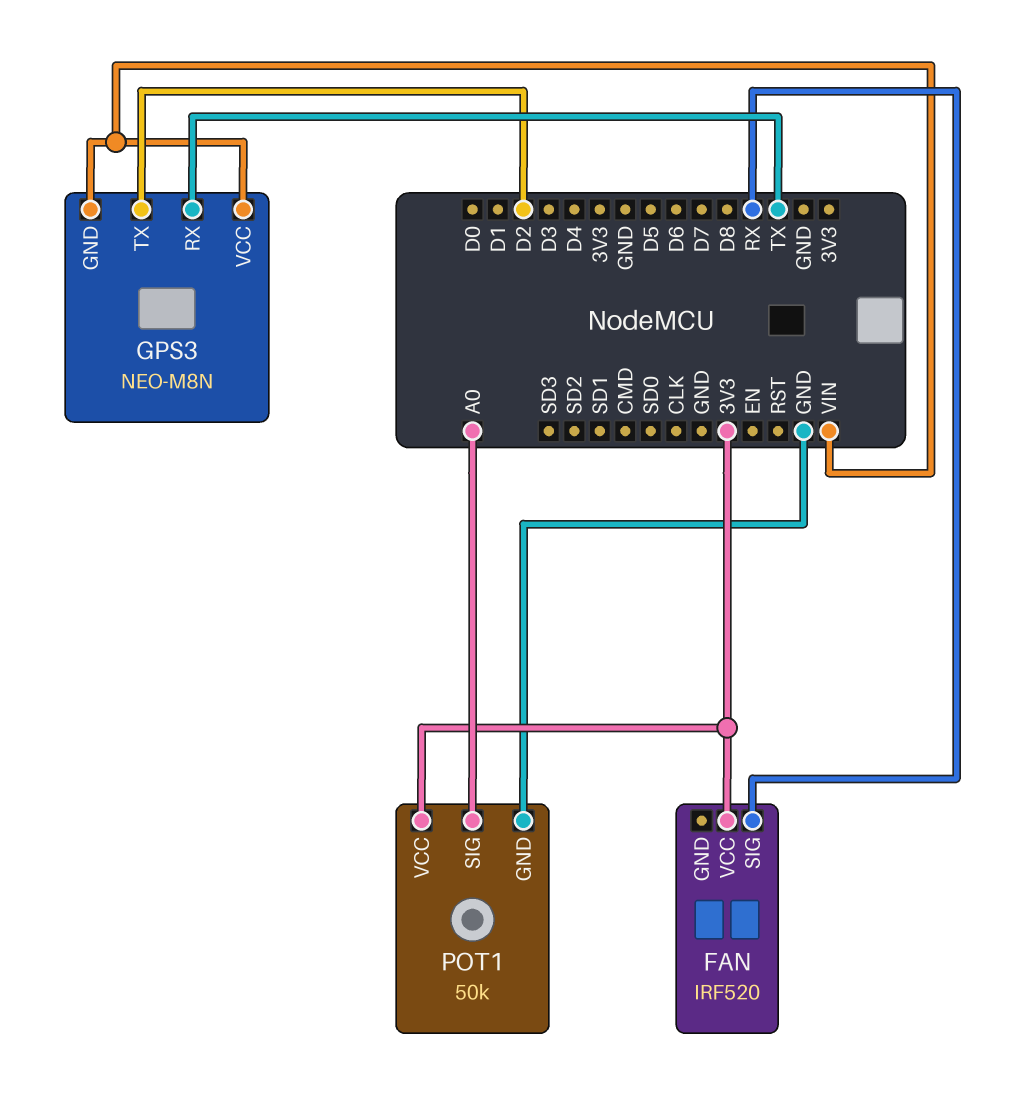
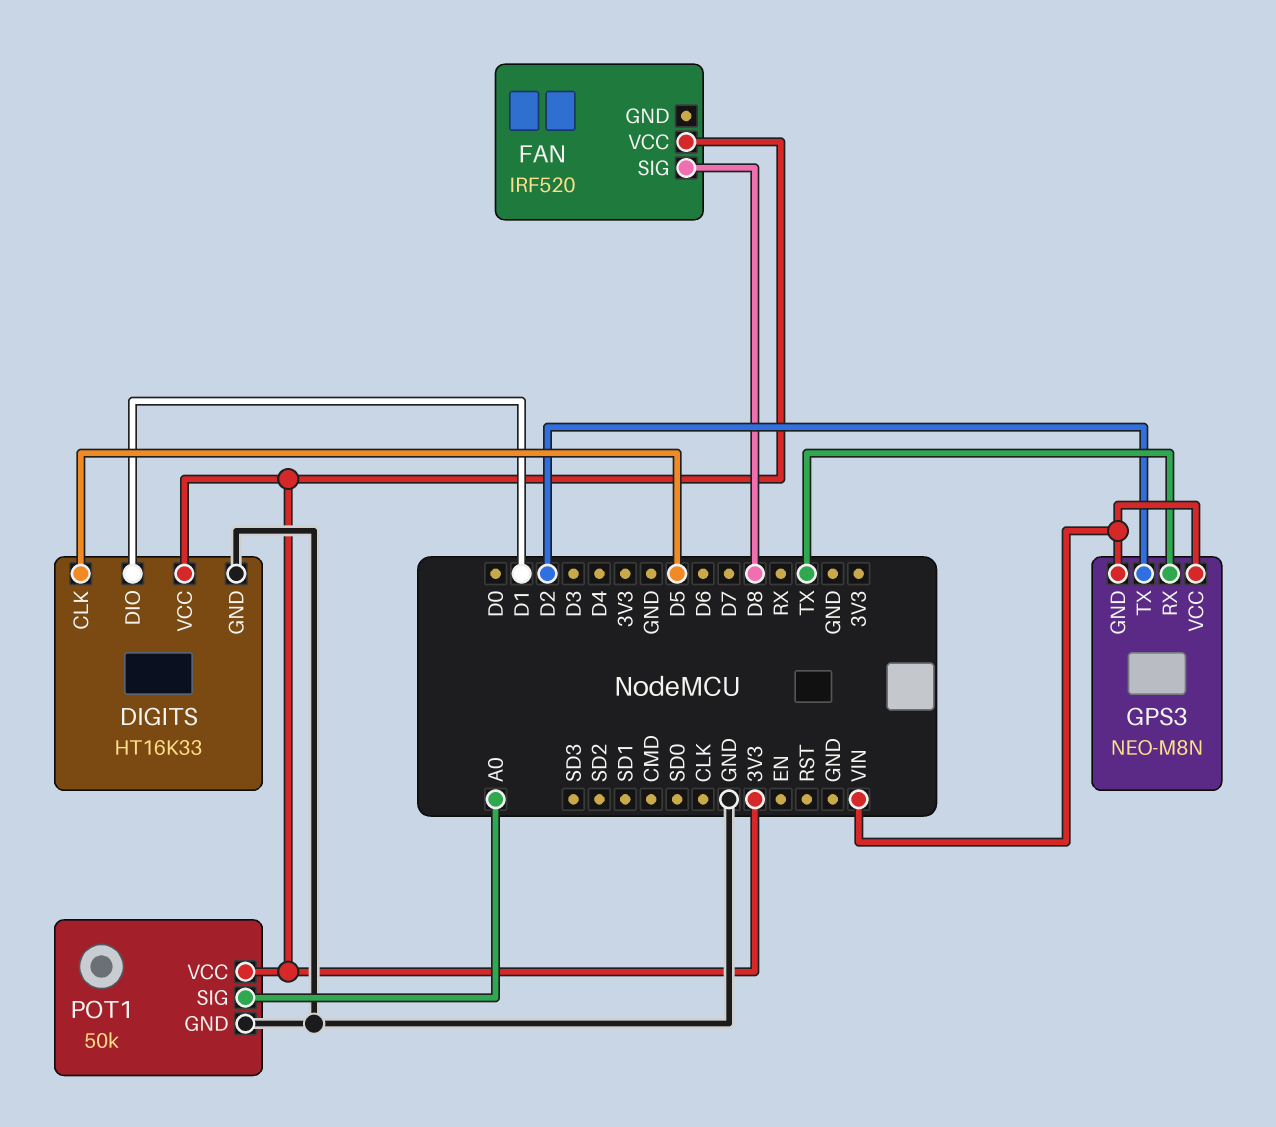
DIGITS: none -> HT16K33
DIGITS pin CLK: none -> D5
DIGITS pin DIO: none -> D1
DIGITS pin GND: none -> GND
DIGITS pin VCC: none -> 3V3
FAN pin SIG: RX -> D8

